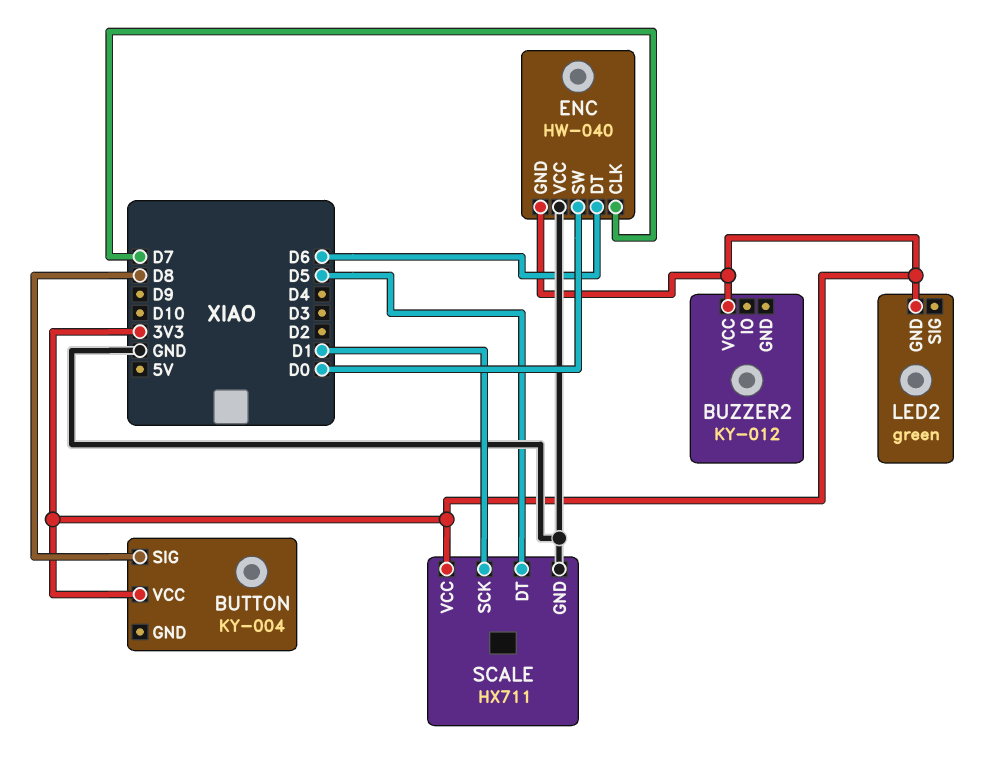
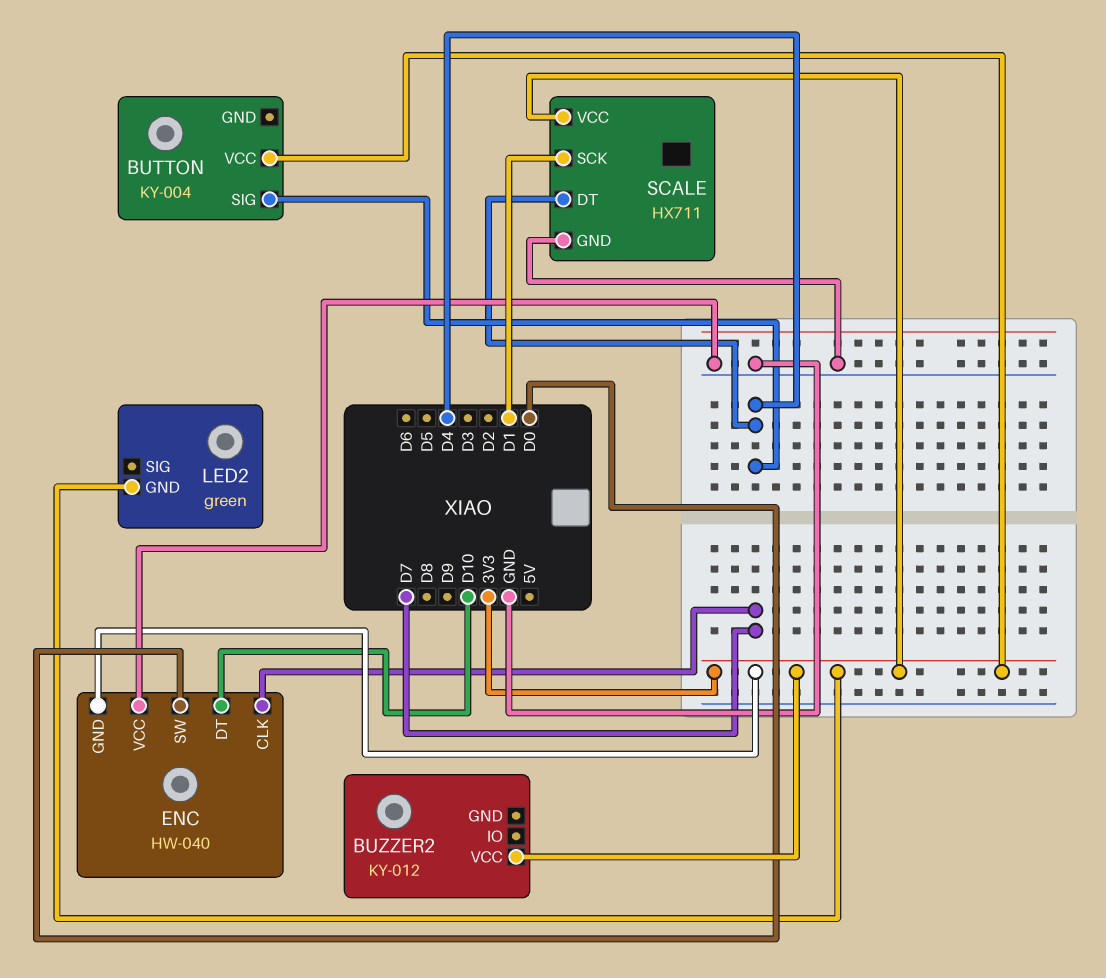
BUTTON pin SIG: D8 -> D4
ENC pin DT: D6 -> D10
SCALE pin DT: D5 -> D4

